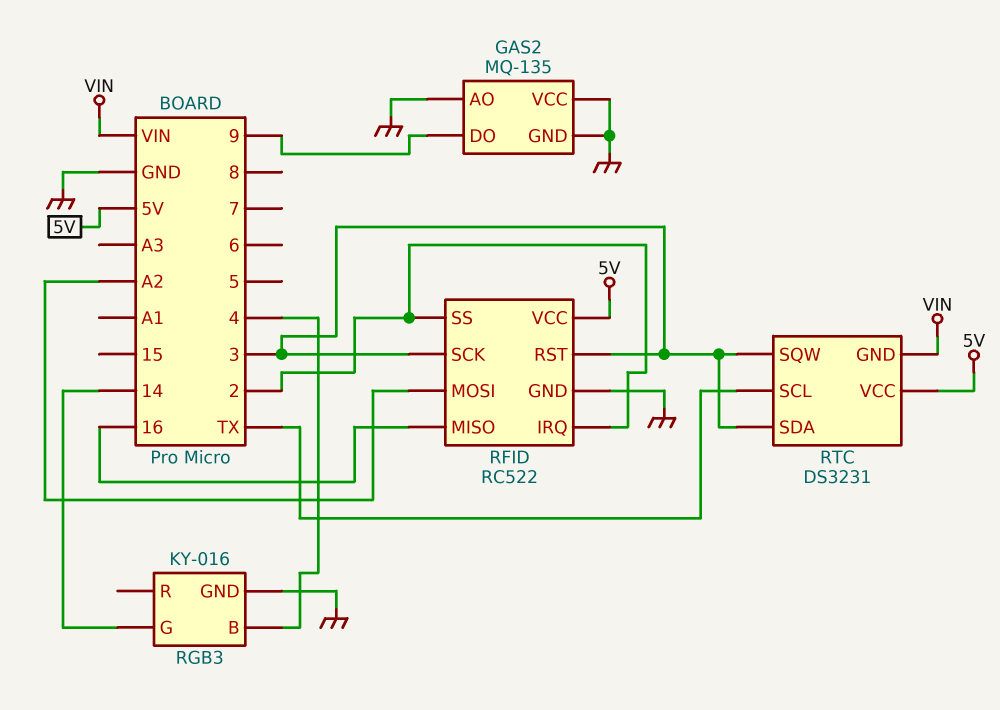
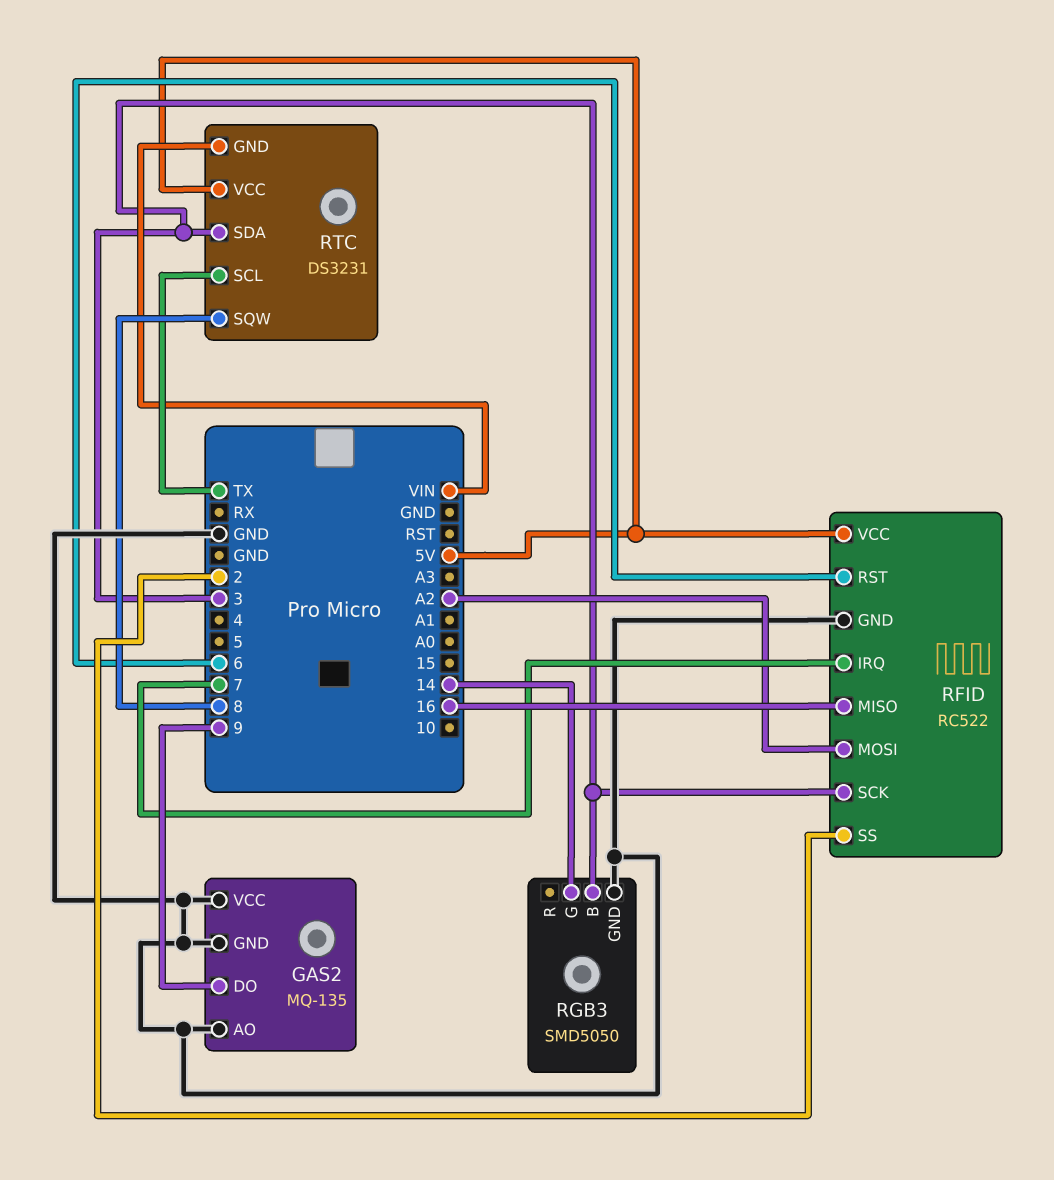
RFID pin IRQ: 2 -> 7
RFID pin RST: 3 -> 6
RGB3: KY-016 -> SMD5050
RGB3 pin B: 4 -> 3
RTC pin SQW: 3 -> 8

